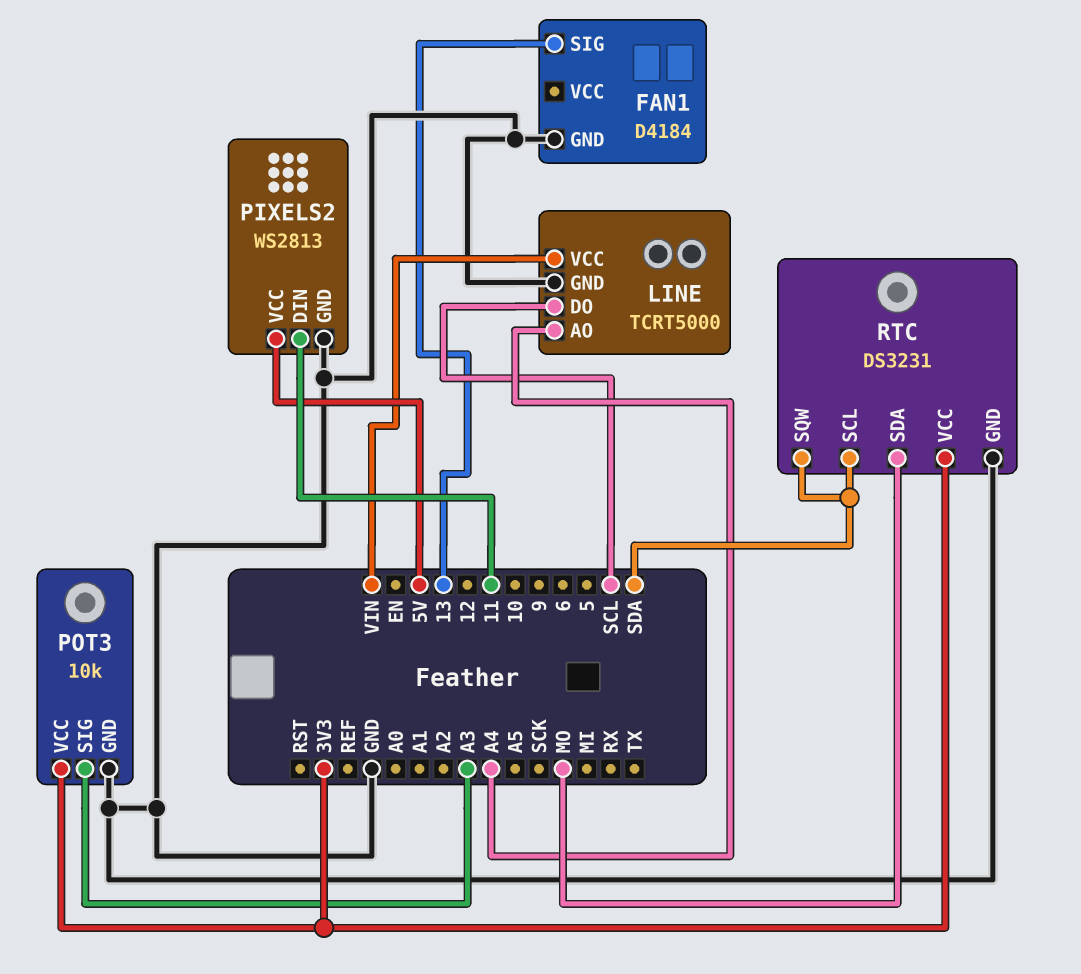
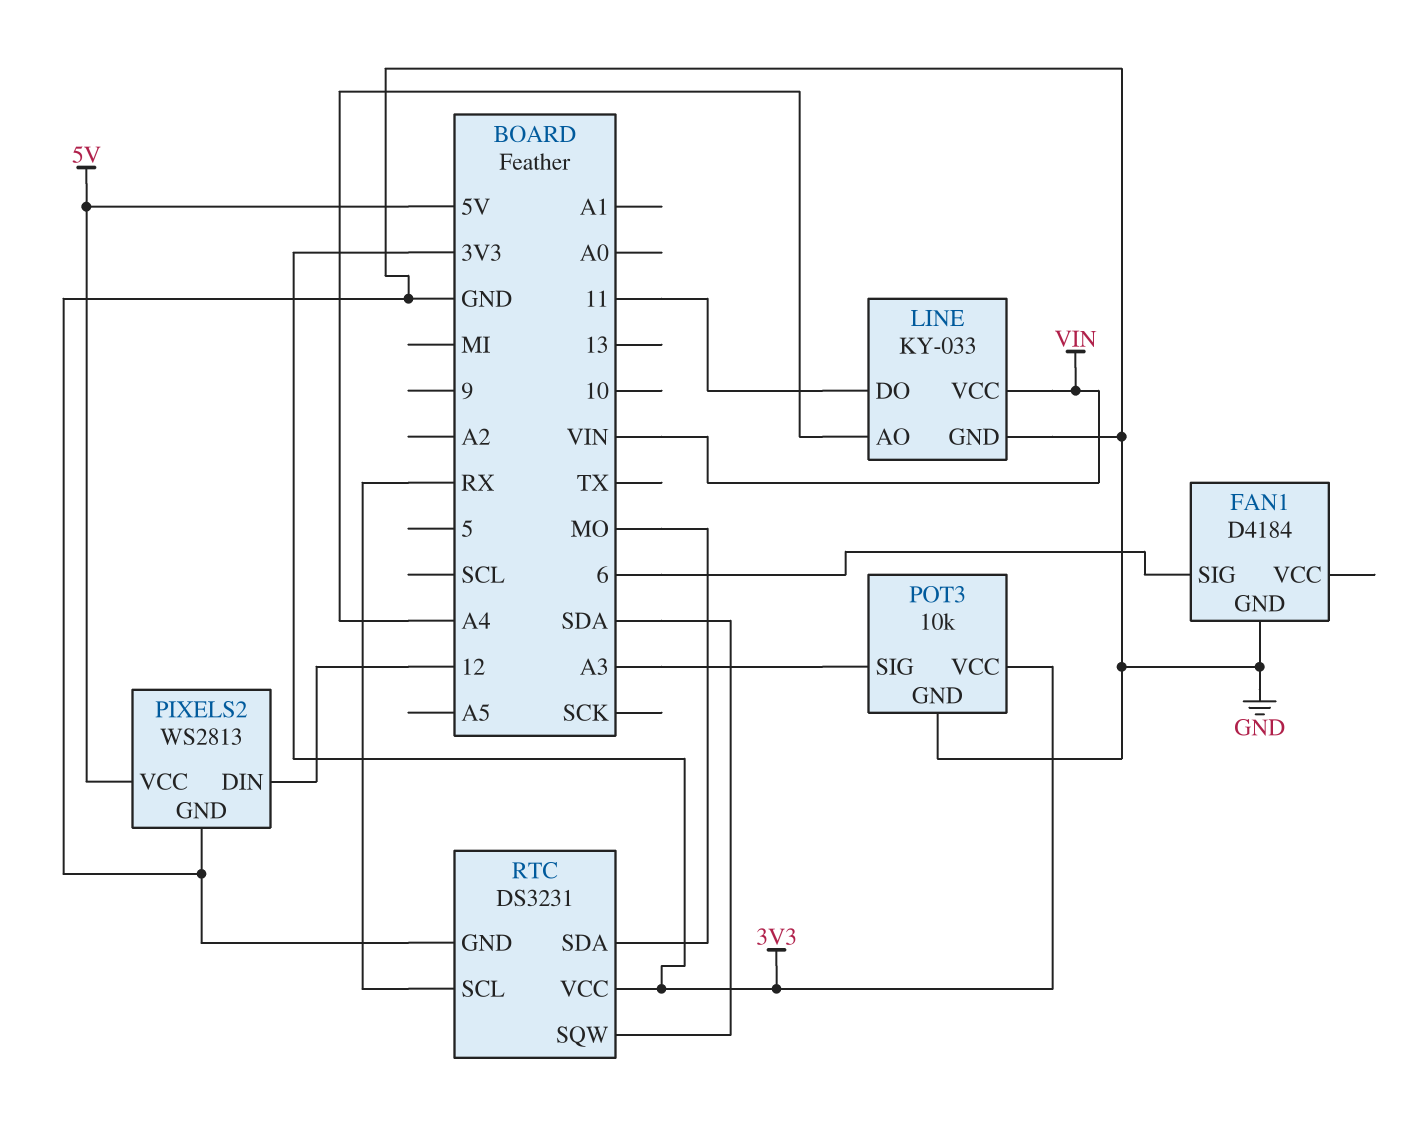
FAN1 pin SIG: 13 -> 6
LINE: TCRT5000 -> KY-033
LINE pin DO: SCL -> 11
PIXELS2 pin DIN: 11 -> 12
RTC pin SCL: SDA -> RX

